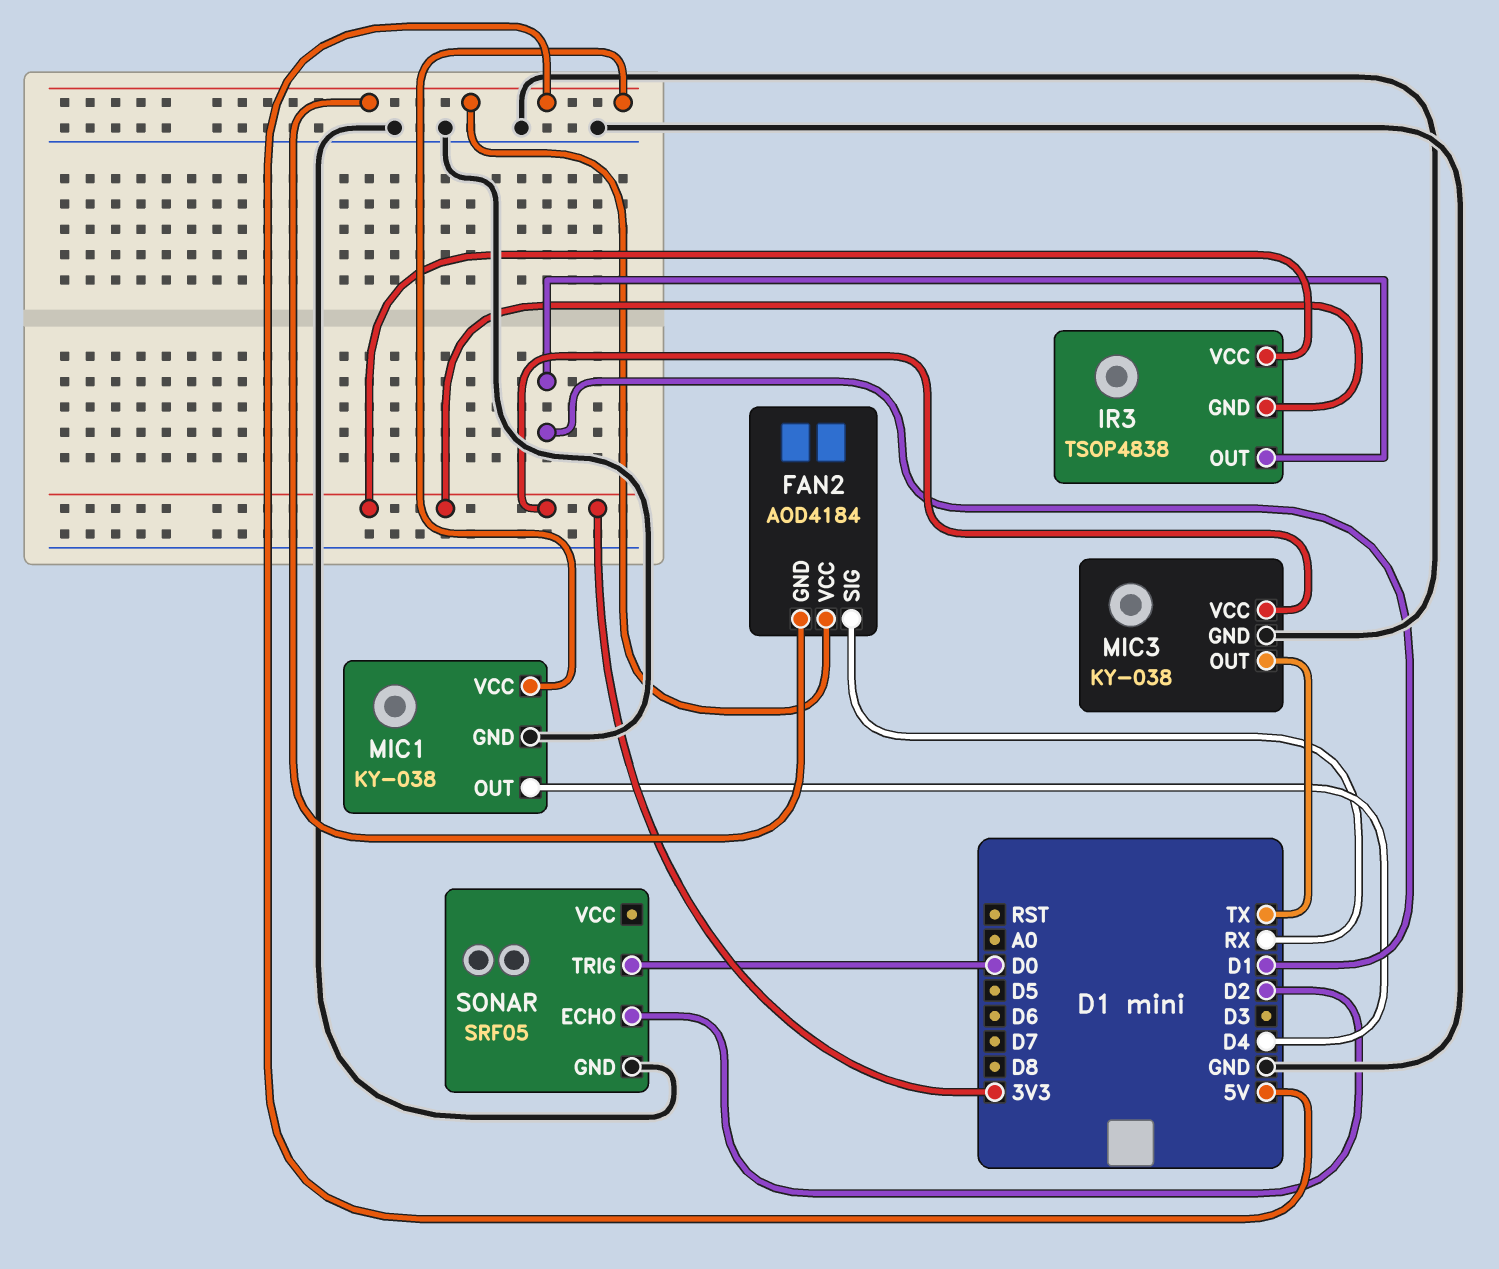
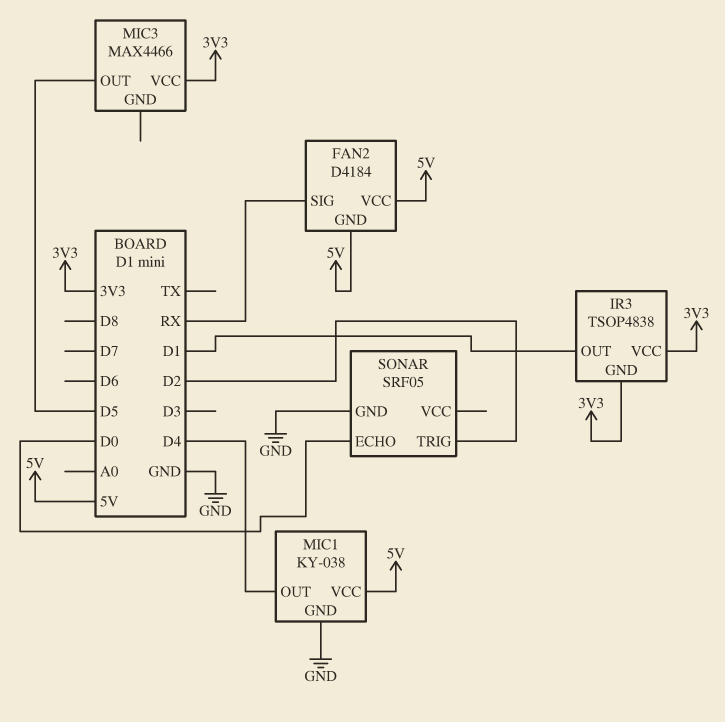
FAN2: AOD4184 -> D4184
MIC3: KY-038 -> MAX4466
MIC3 pin GND: GND -> none
MIC3 pin OUT: TX -> D5
SONAR pin ECHO: D2 -> D0
SONAR pin TRIG: D0 -> D2

